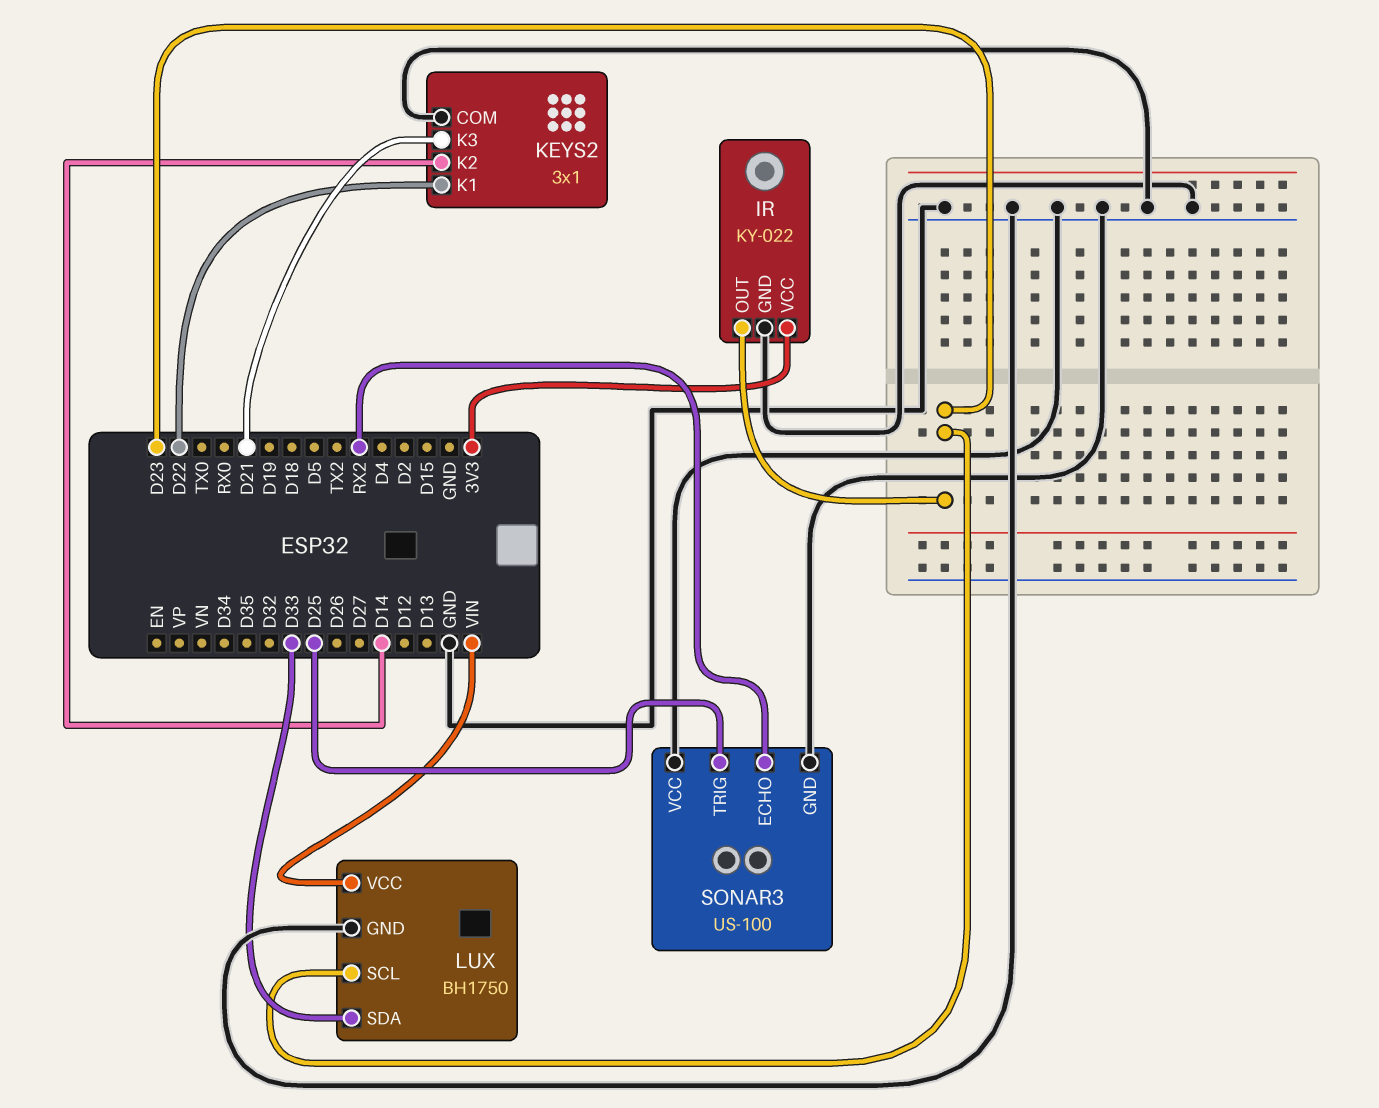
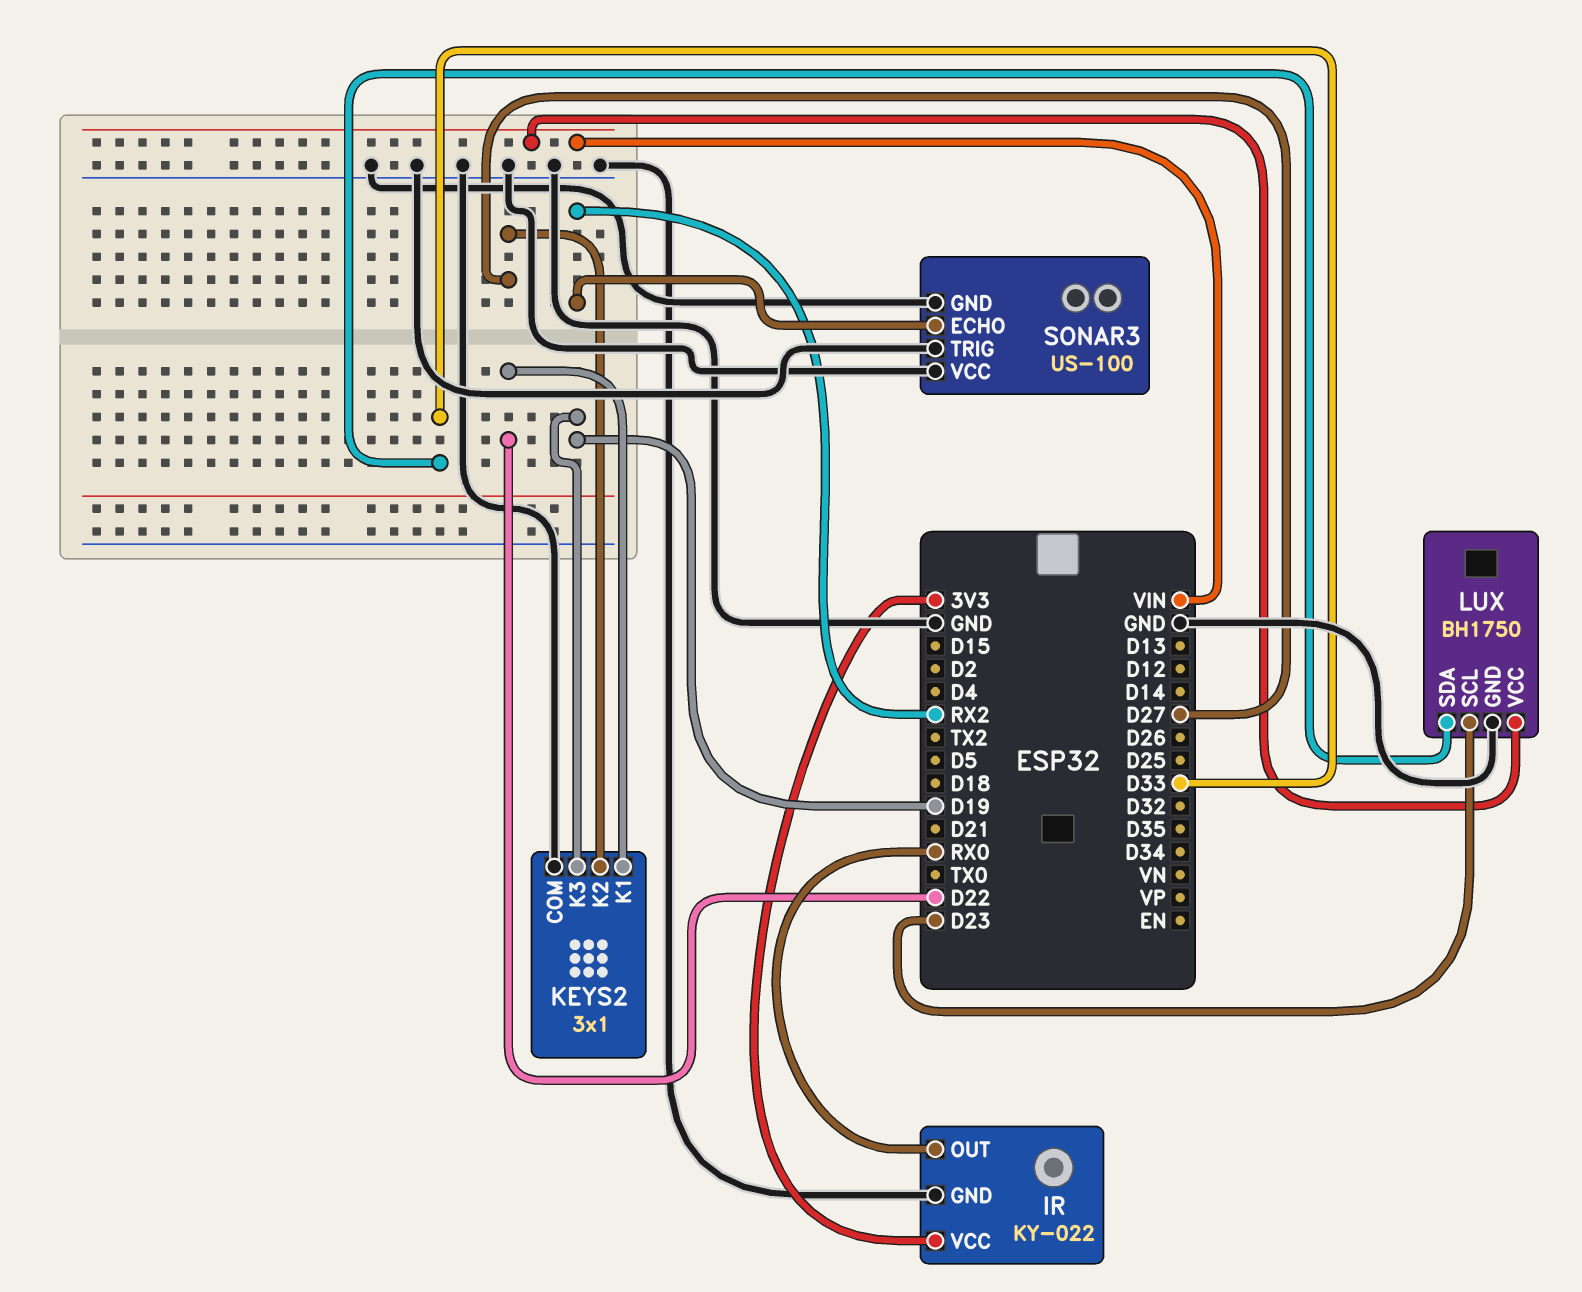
IR pin OUT: D23 -> RX0
KEYS2 pin K2: D14 -> D27
KEYS2 pin K3: D21 -> D19
SONAR3 pin TRIG: D25 -> GND

